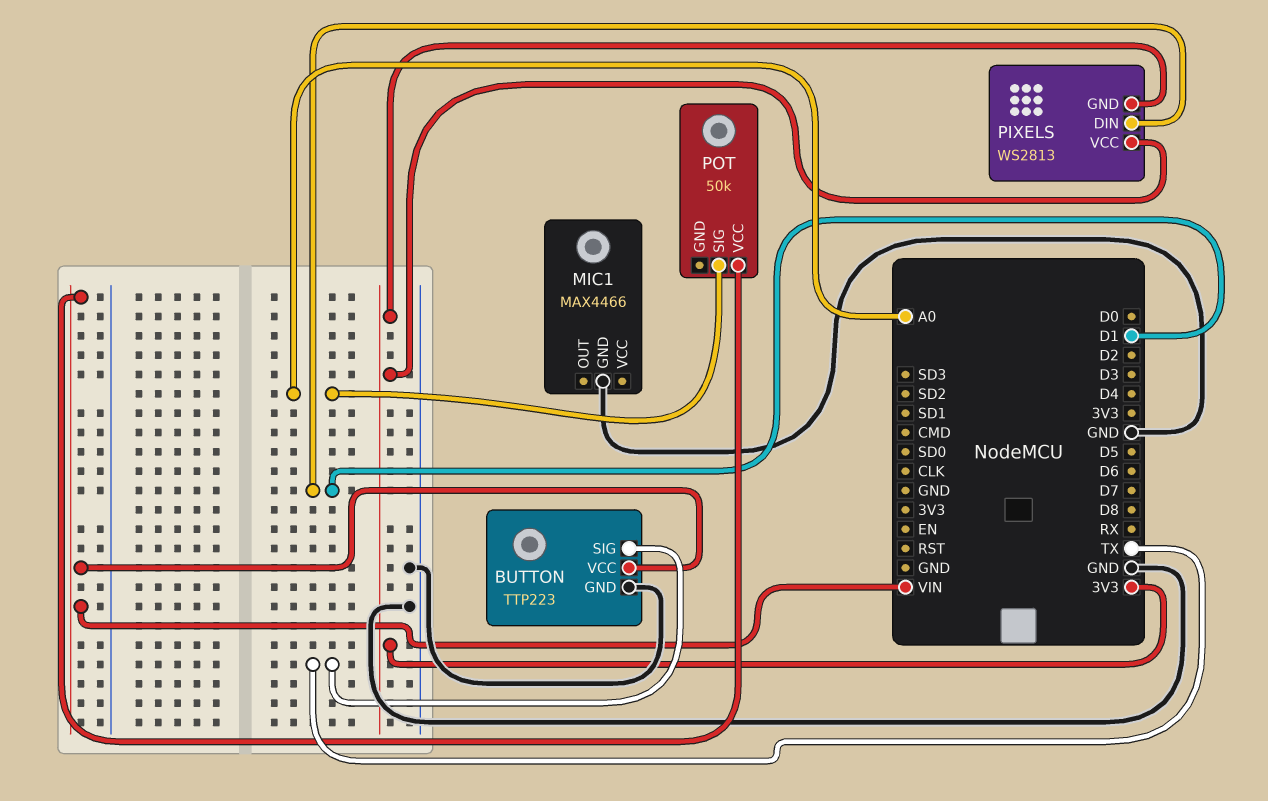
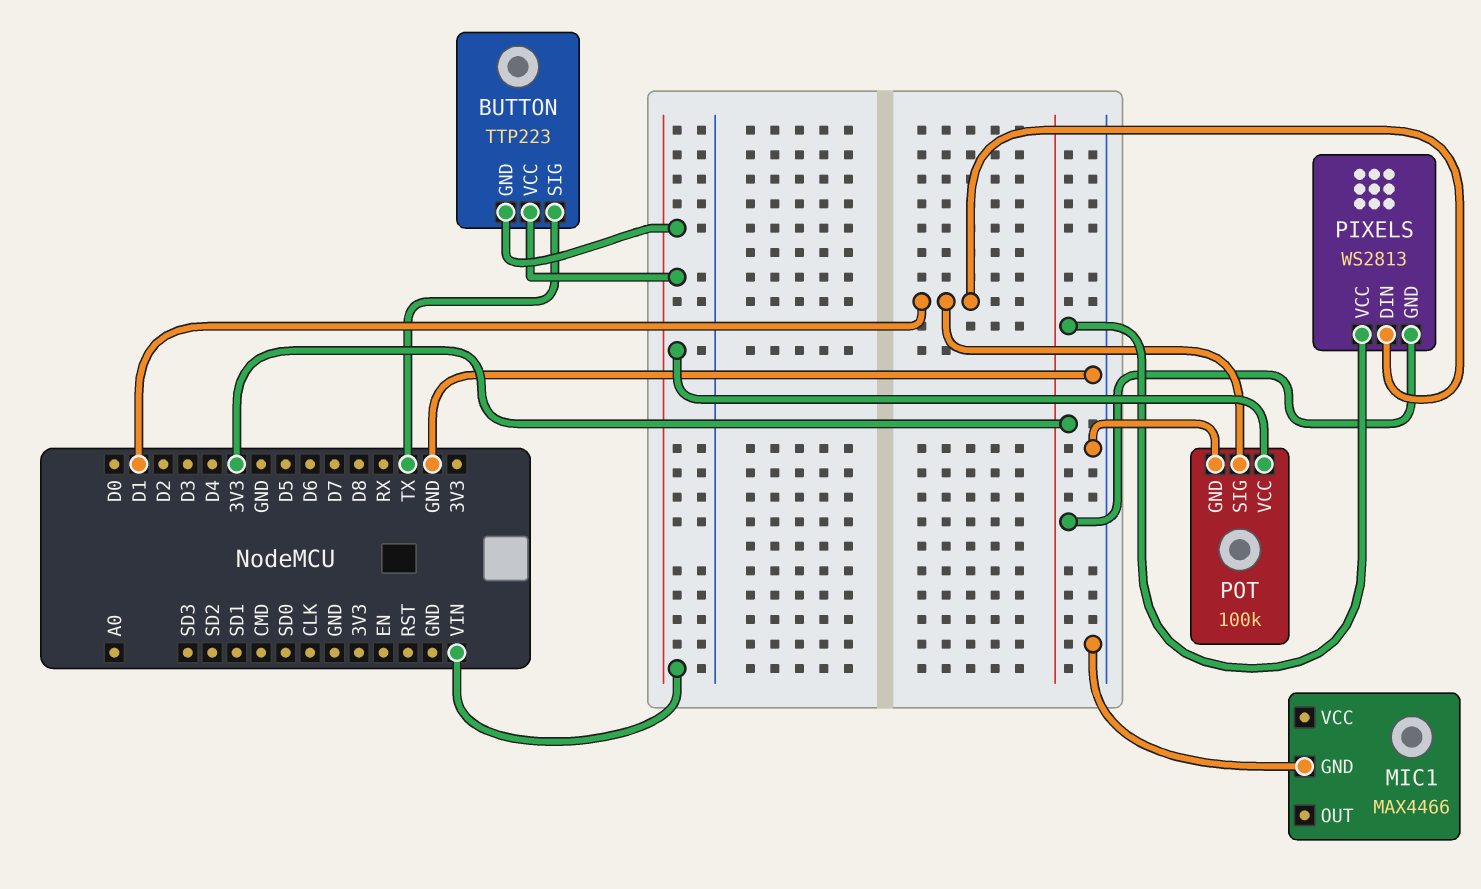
BUTTON pin GND: GND -> VIN
POT: 50k -> 100k
POT pin GND: none -> GND
POT pin SIG: A0 -> D1

